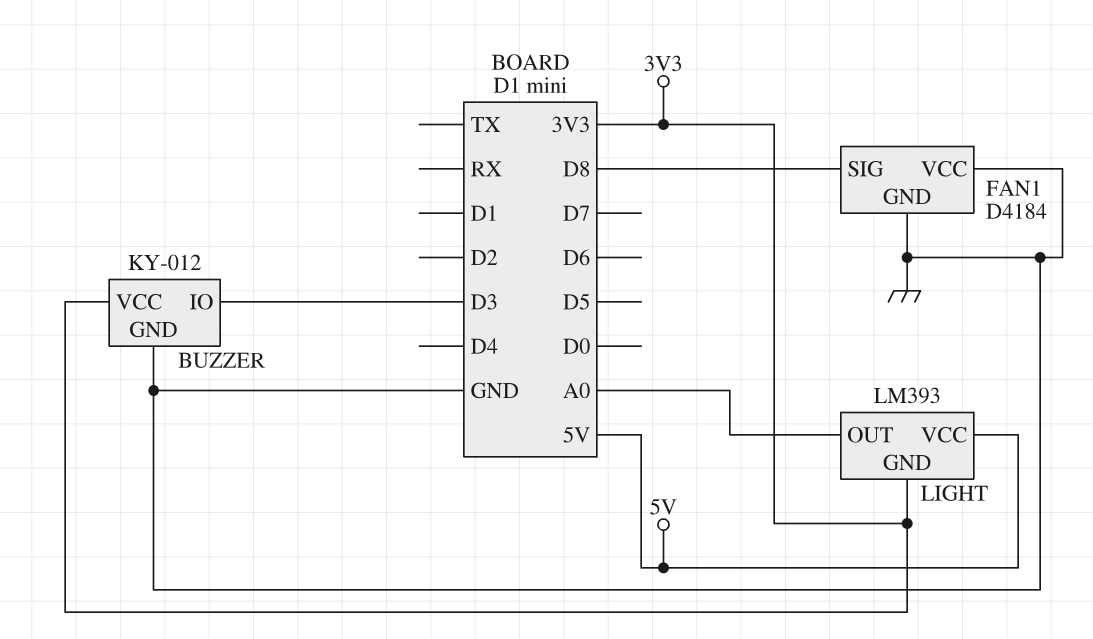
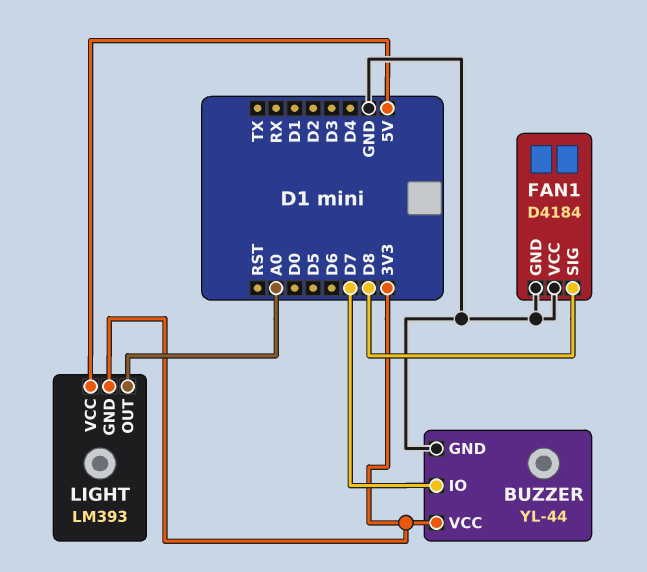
BUZZER: KY-012 -> YL-44
BUZZER pin IO: D3 -> D7

